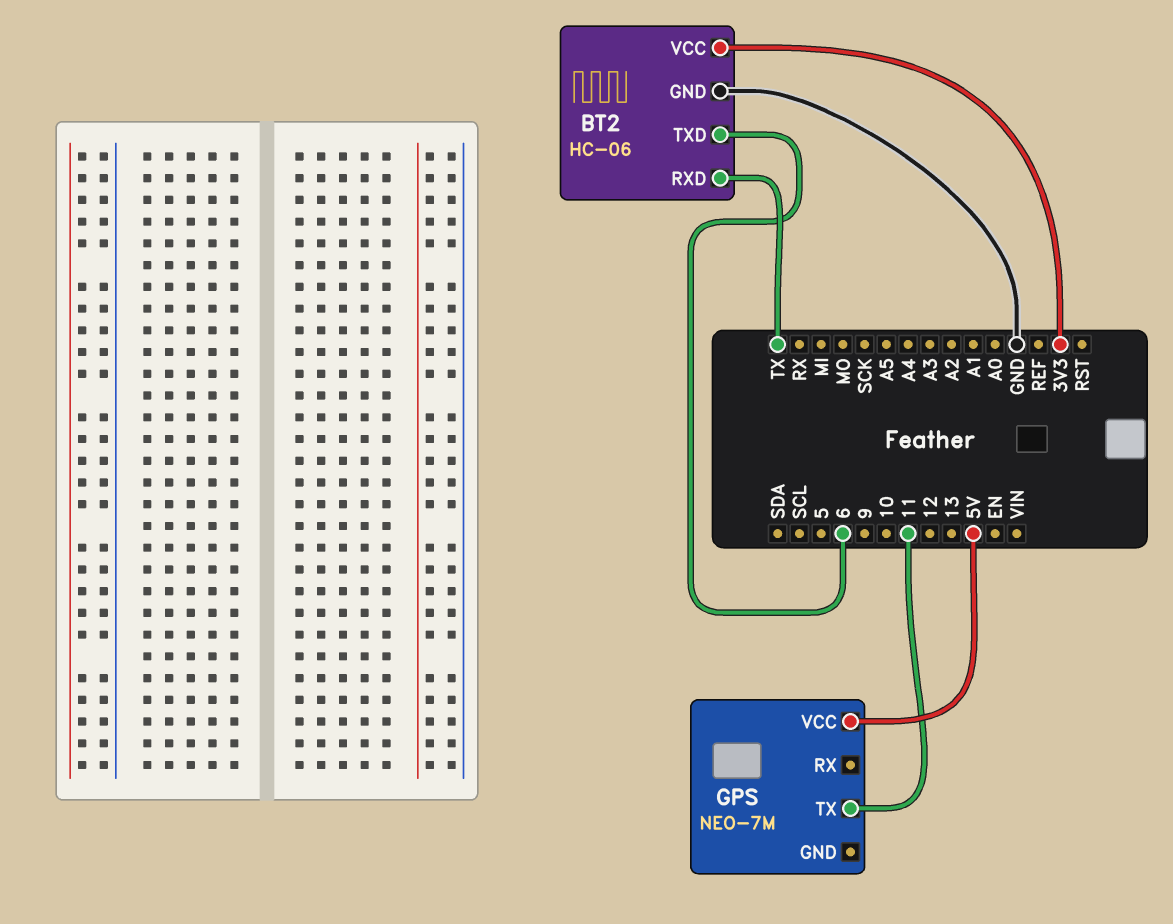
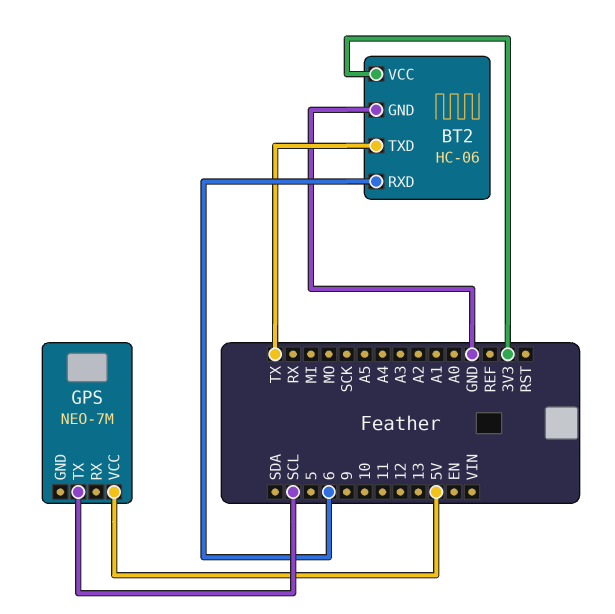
BT2 pin RXD: TX -> 6
BT2 pin TXD: 6 -> TX
GPS pin TX: 11 -> SCL

